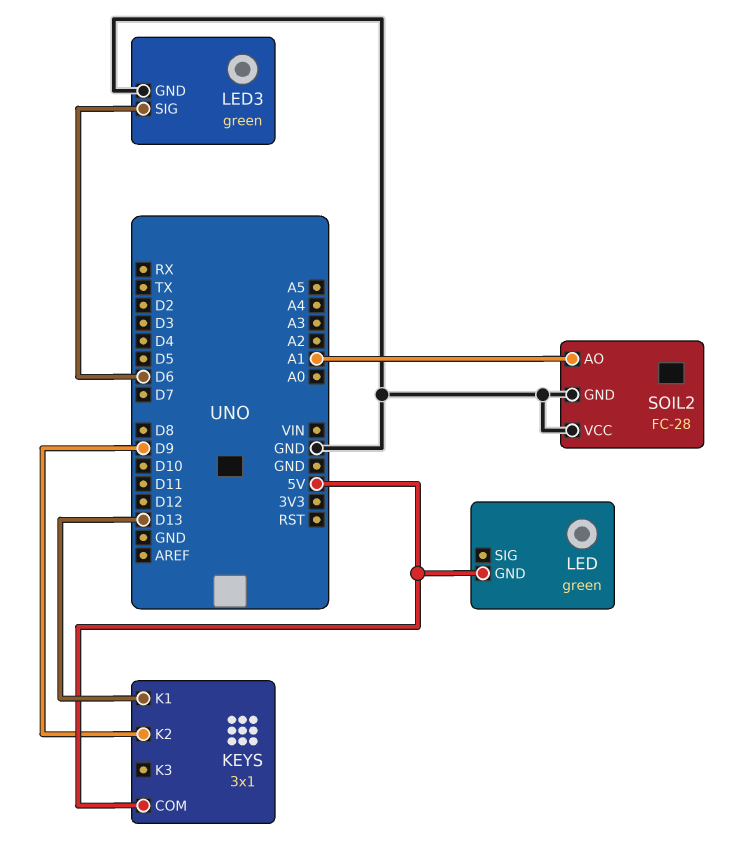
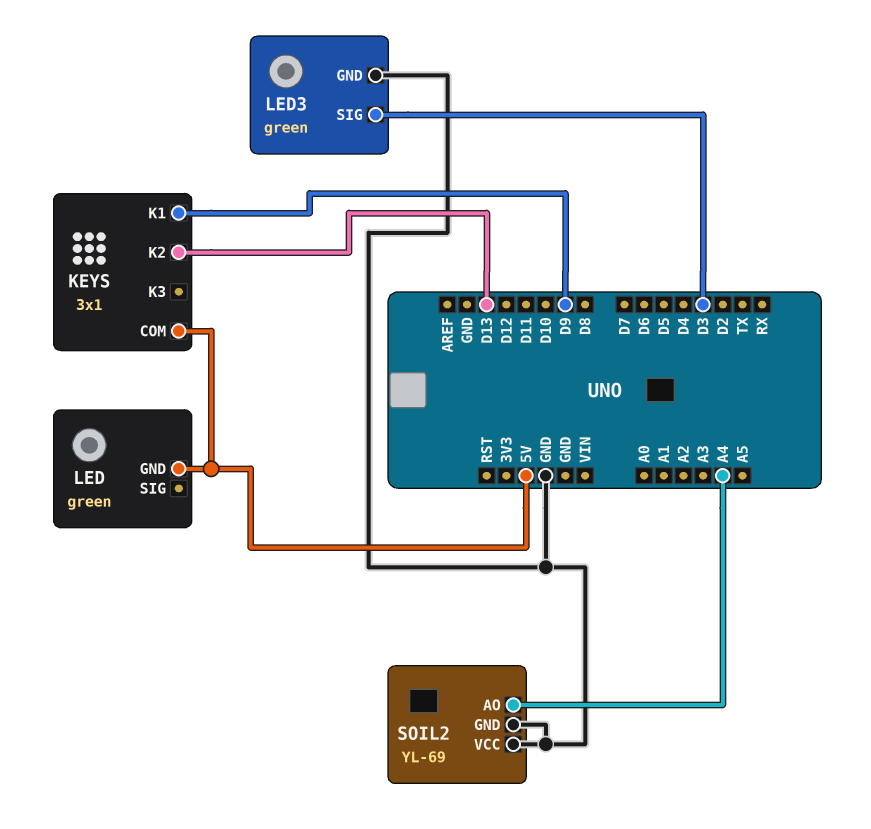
KEYS pin K1: D13 -> D9
KEYS pin K2: D9 -> D13
LED3 pin SIG: D6 -> D3
SOIL2: FC-28 -> YL-69
SOIL2 pin AO: A1 -> A4

